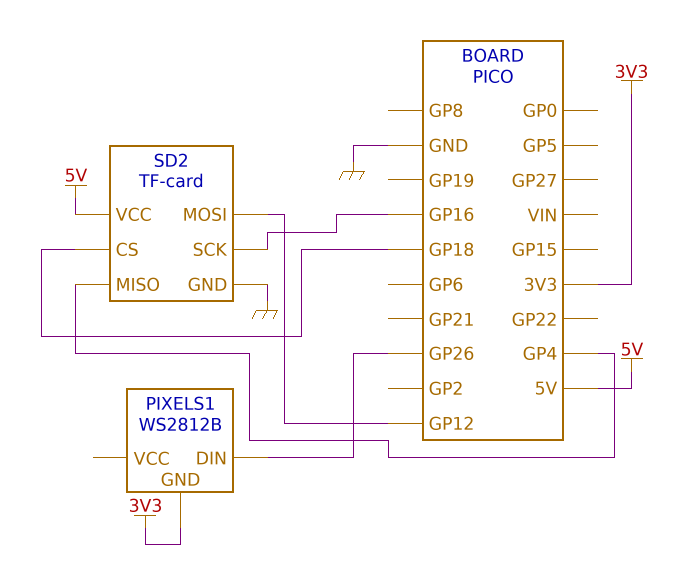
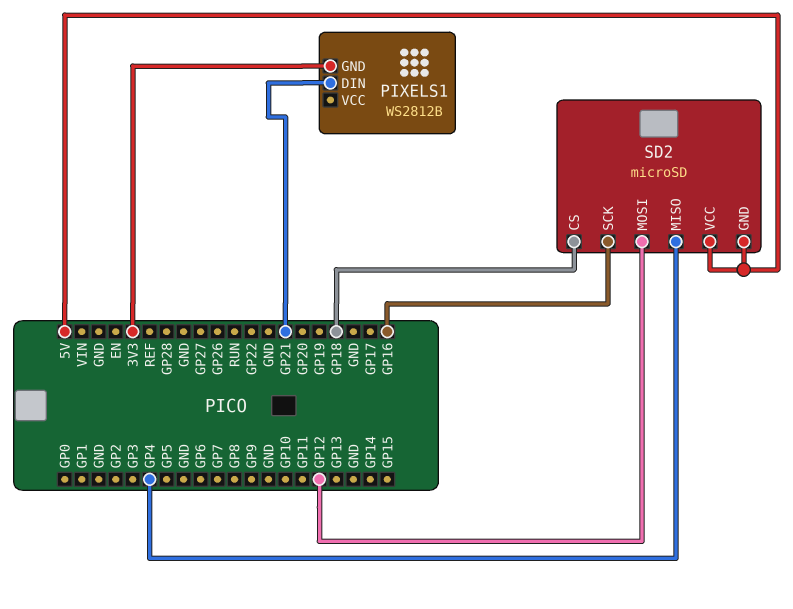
PIXELS1 pin DIN: GP26 -> GP21
SD2: TF-card -> microSD
SD2 pin GND: GND -> 5V

